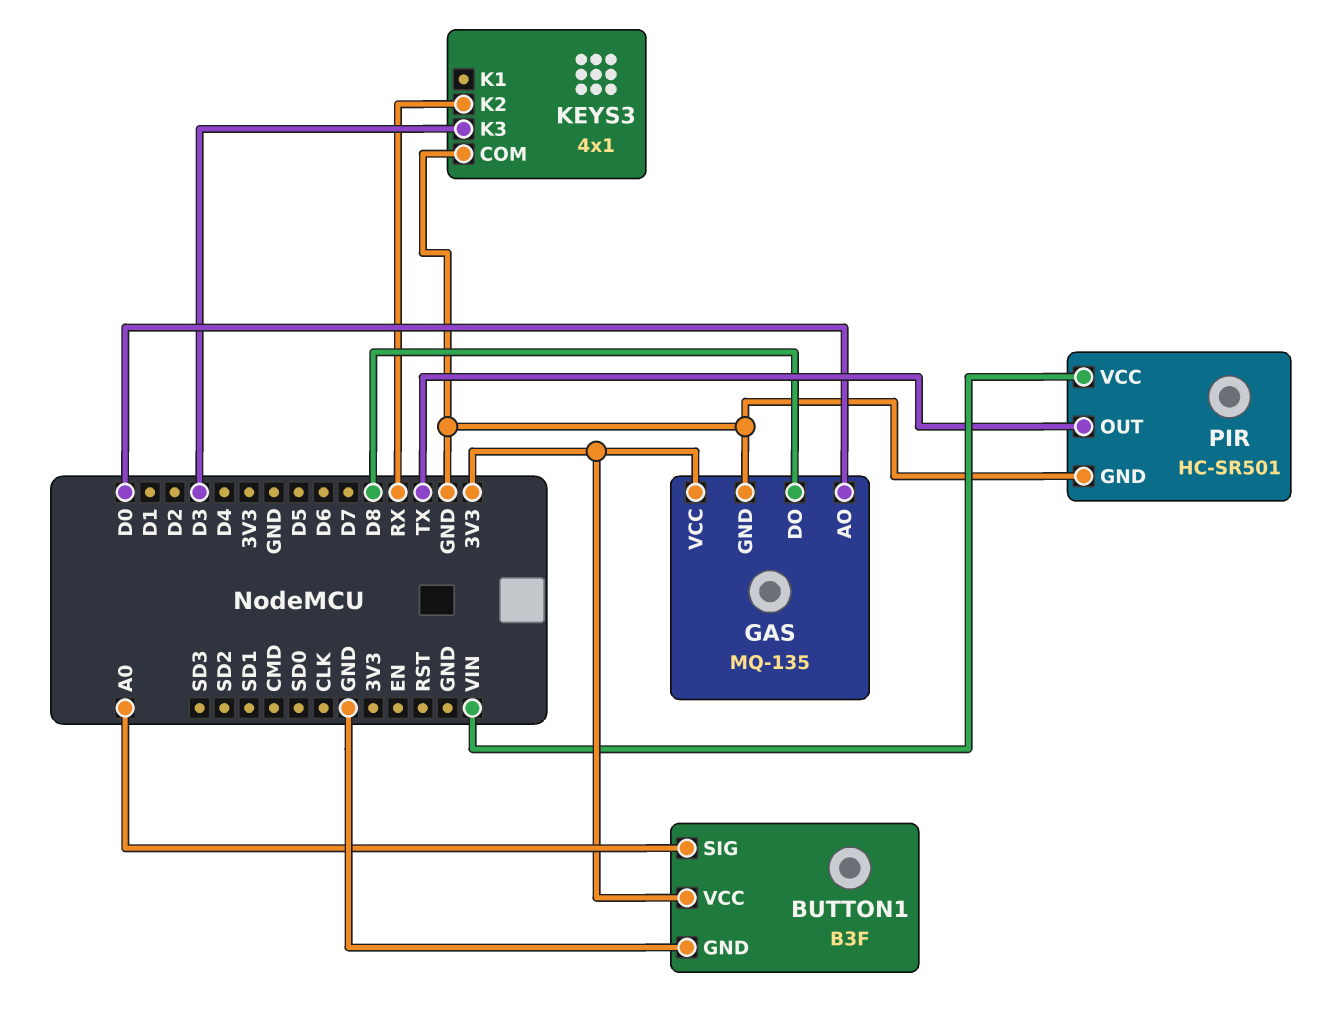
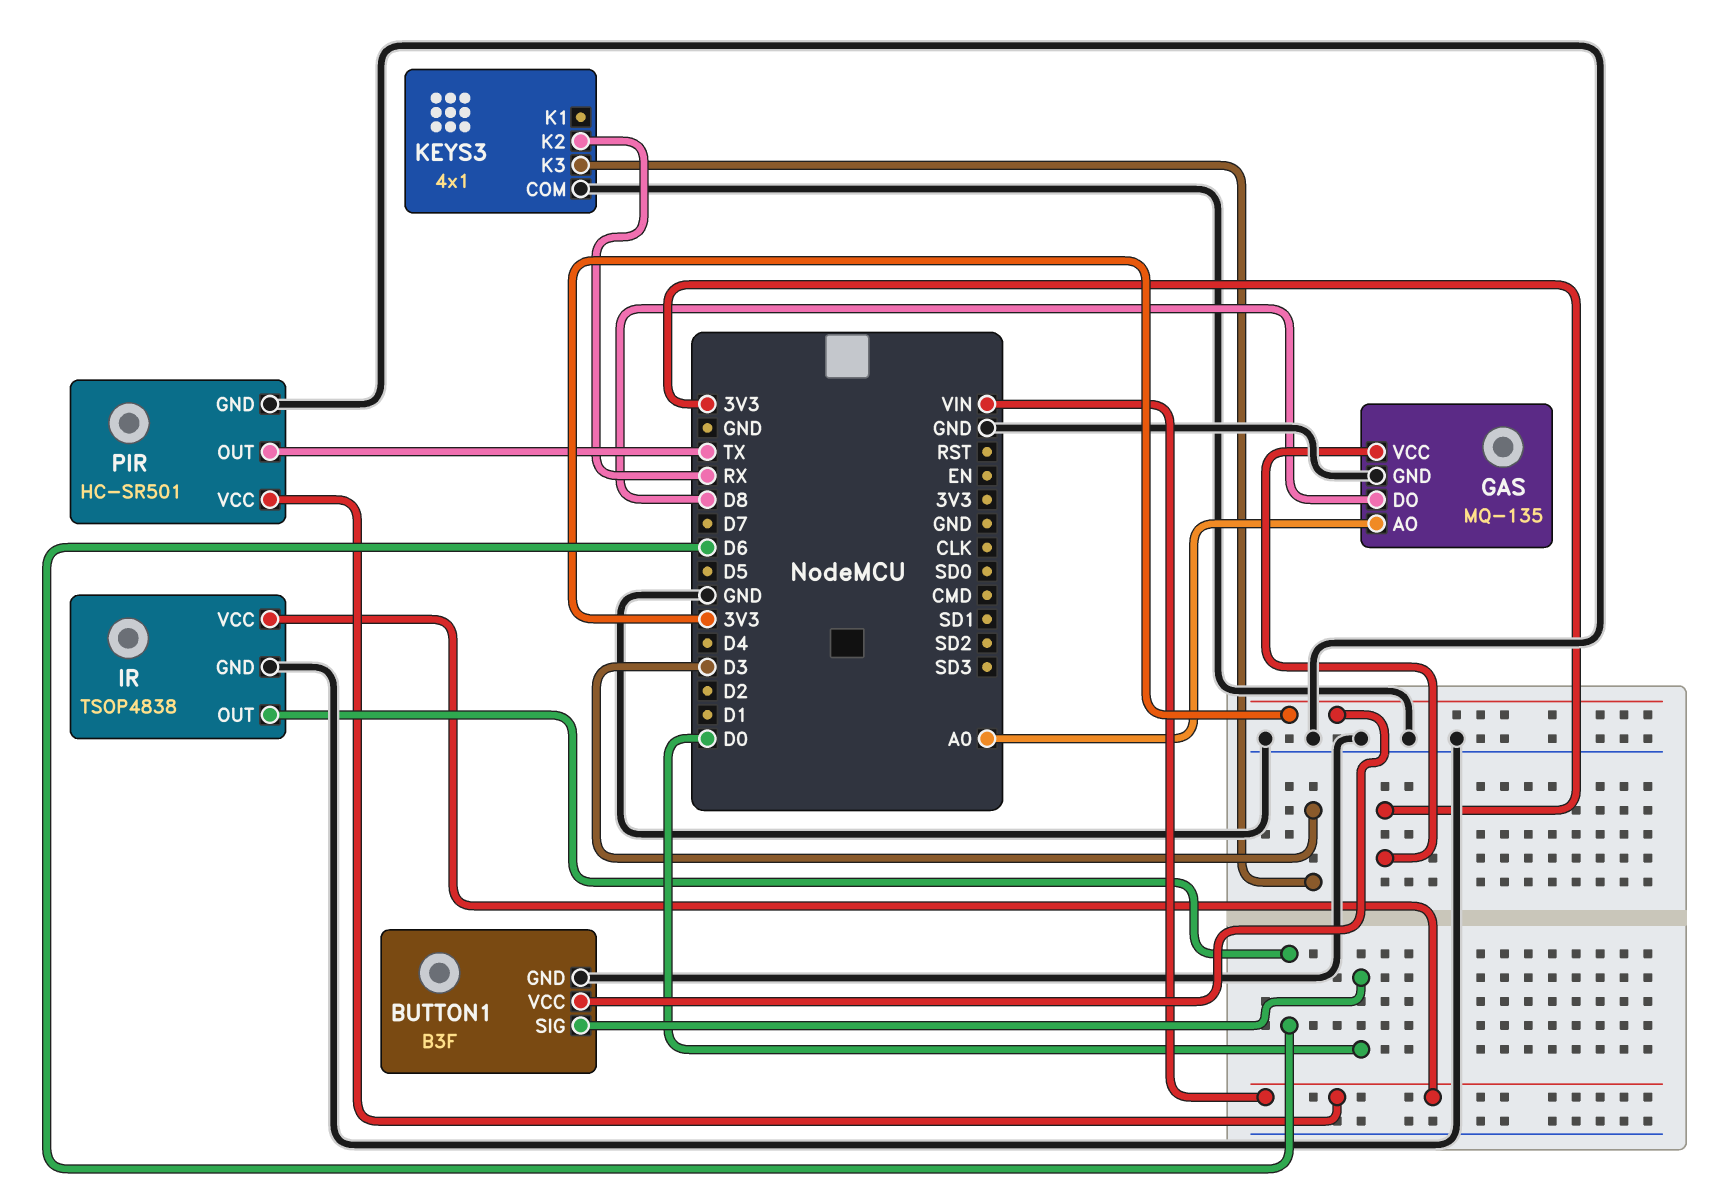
BUTTON1 pin SIG: A0 -> D0
GAS pin AO: D0 -> A0
IR: none -> TSOP4838
IR pin GND: none -> GND
IR pin OUT: none -> D6
IR pin VCC: none -> VIN

